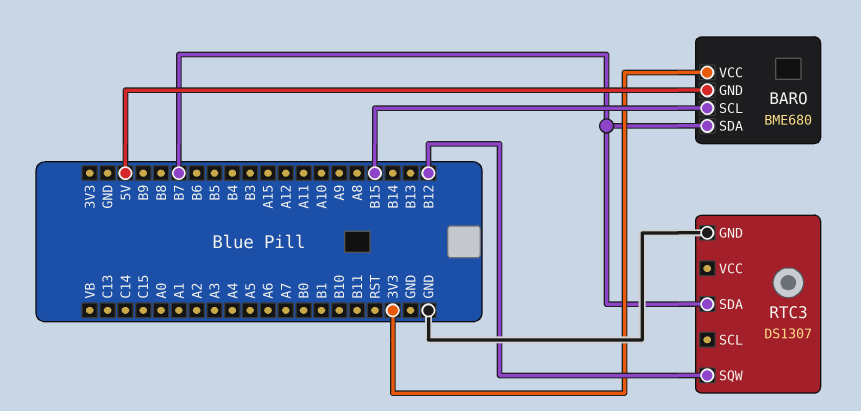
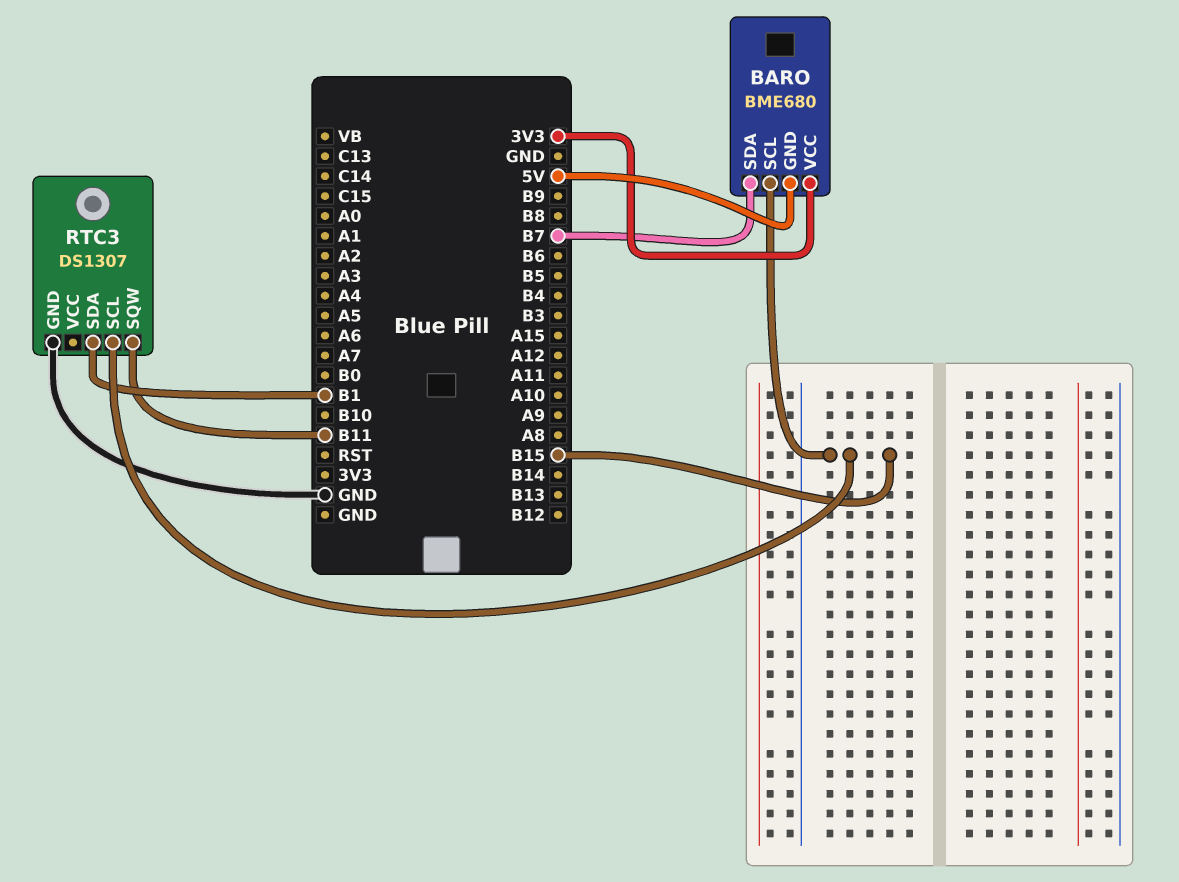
RTC3 pin SCL: none -> B15
RTC3 pin SDA: B7 -> B1
RTC3 pin SQW: B12 -> B11

